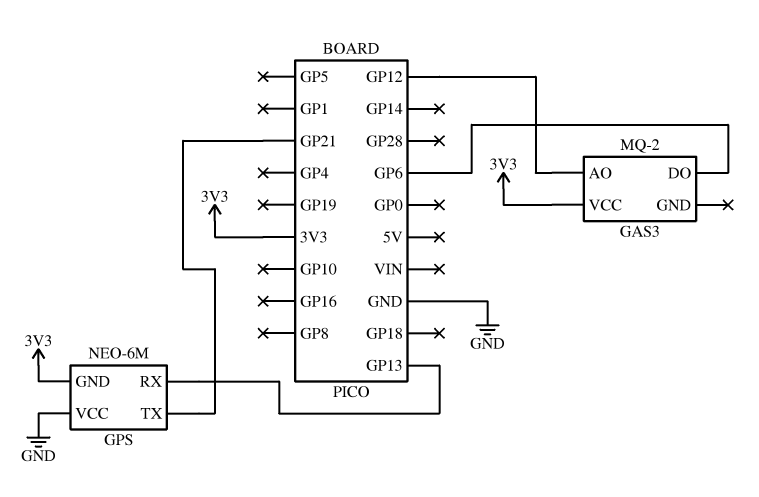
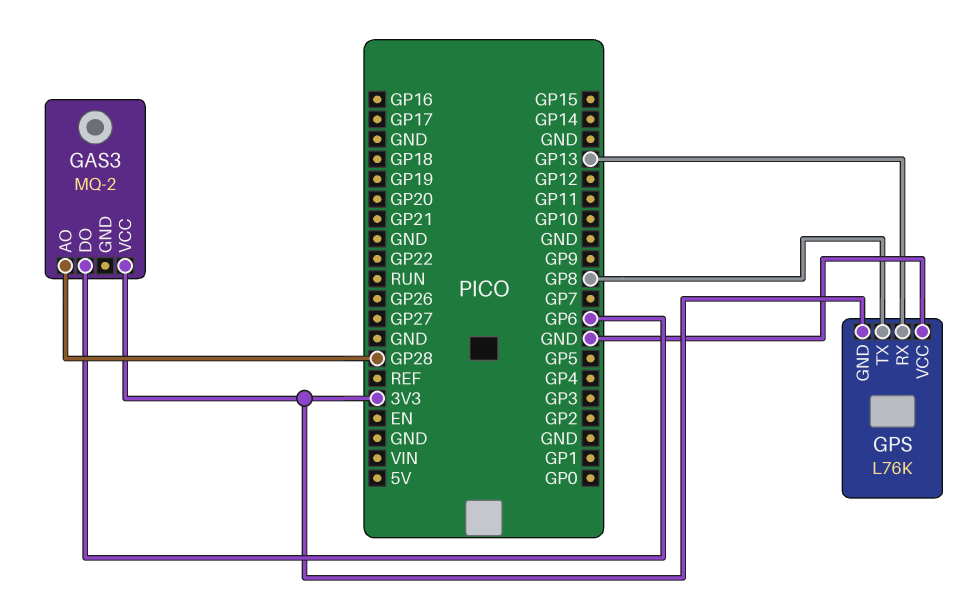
GAS3 pin AO: GP12 -> GP28
GPS: NEO-6M -> L76K
GPS pin TX: GP21 -> GP8

